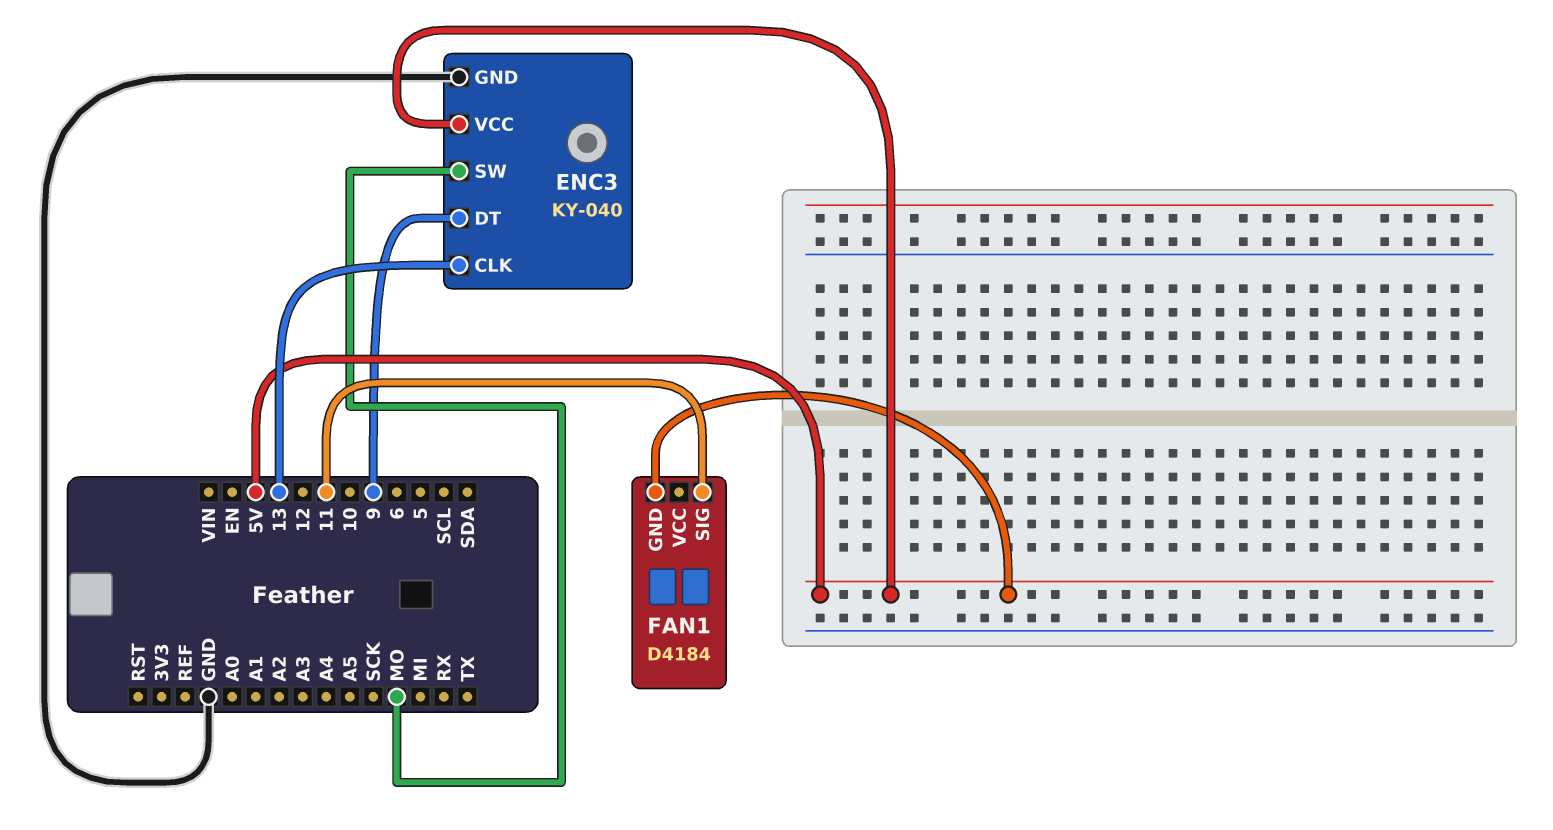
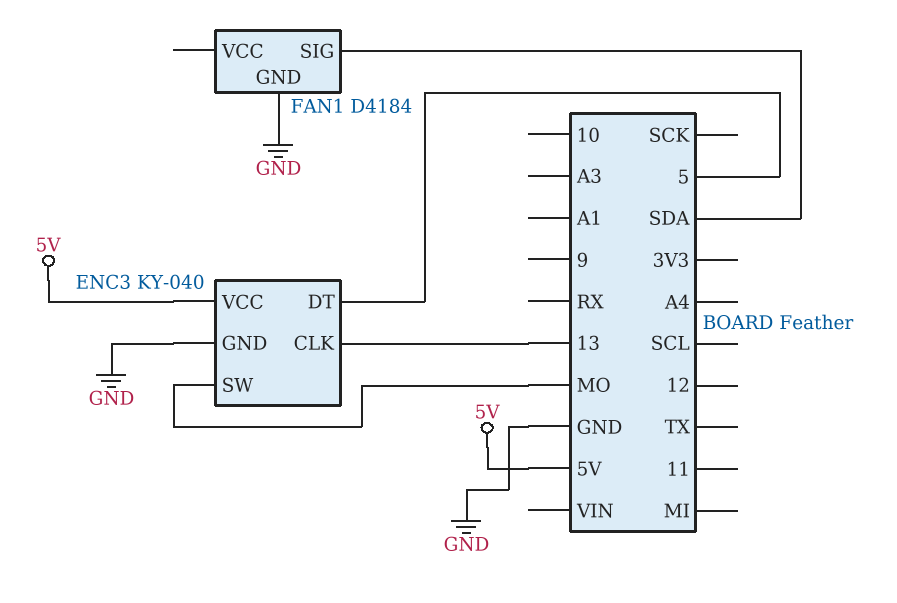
ENC3 pin DT: 9 -> 5
FAN1 pin GND: 5V -> GND
FAN1 pin SIG: 11 -> SDA

